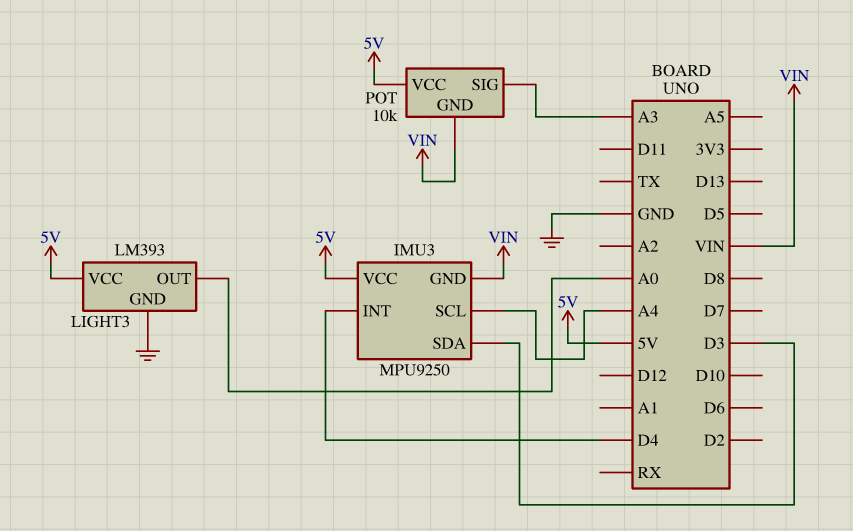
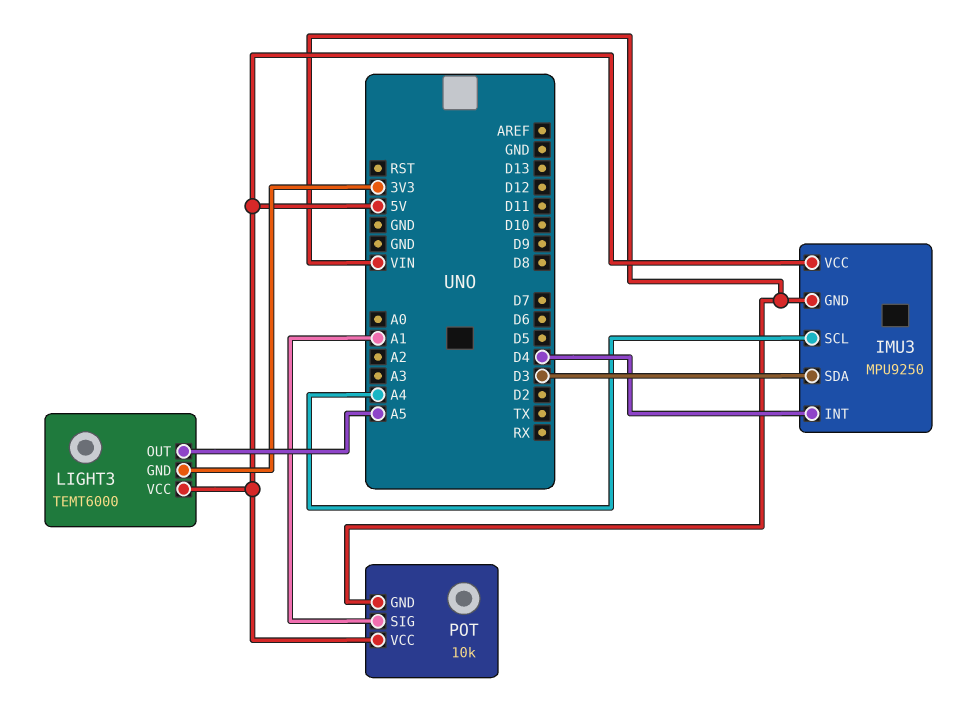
LIGHT3: LM393 -> TEMT6000
LIGHT3 pin GND: GND -> 3V3
LIGHT3 pin OUT: A0 -> A5
POT pin SIG: A3 -> A1

